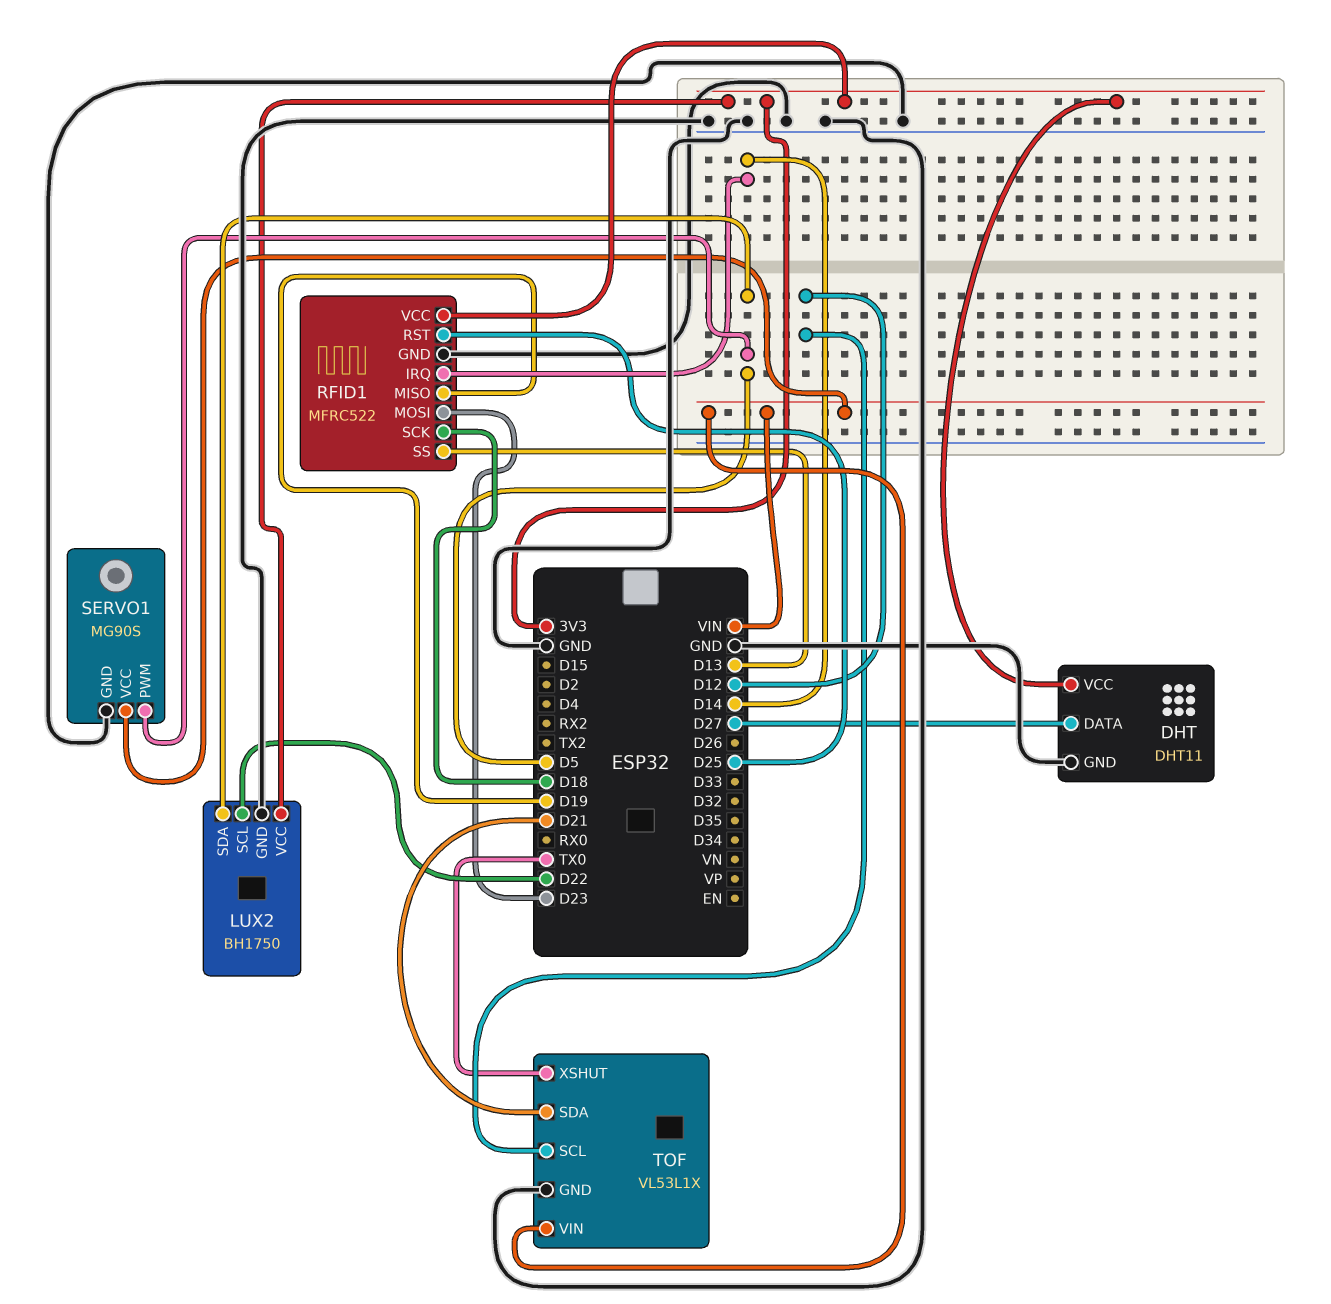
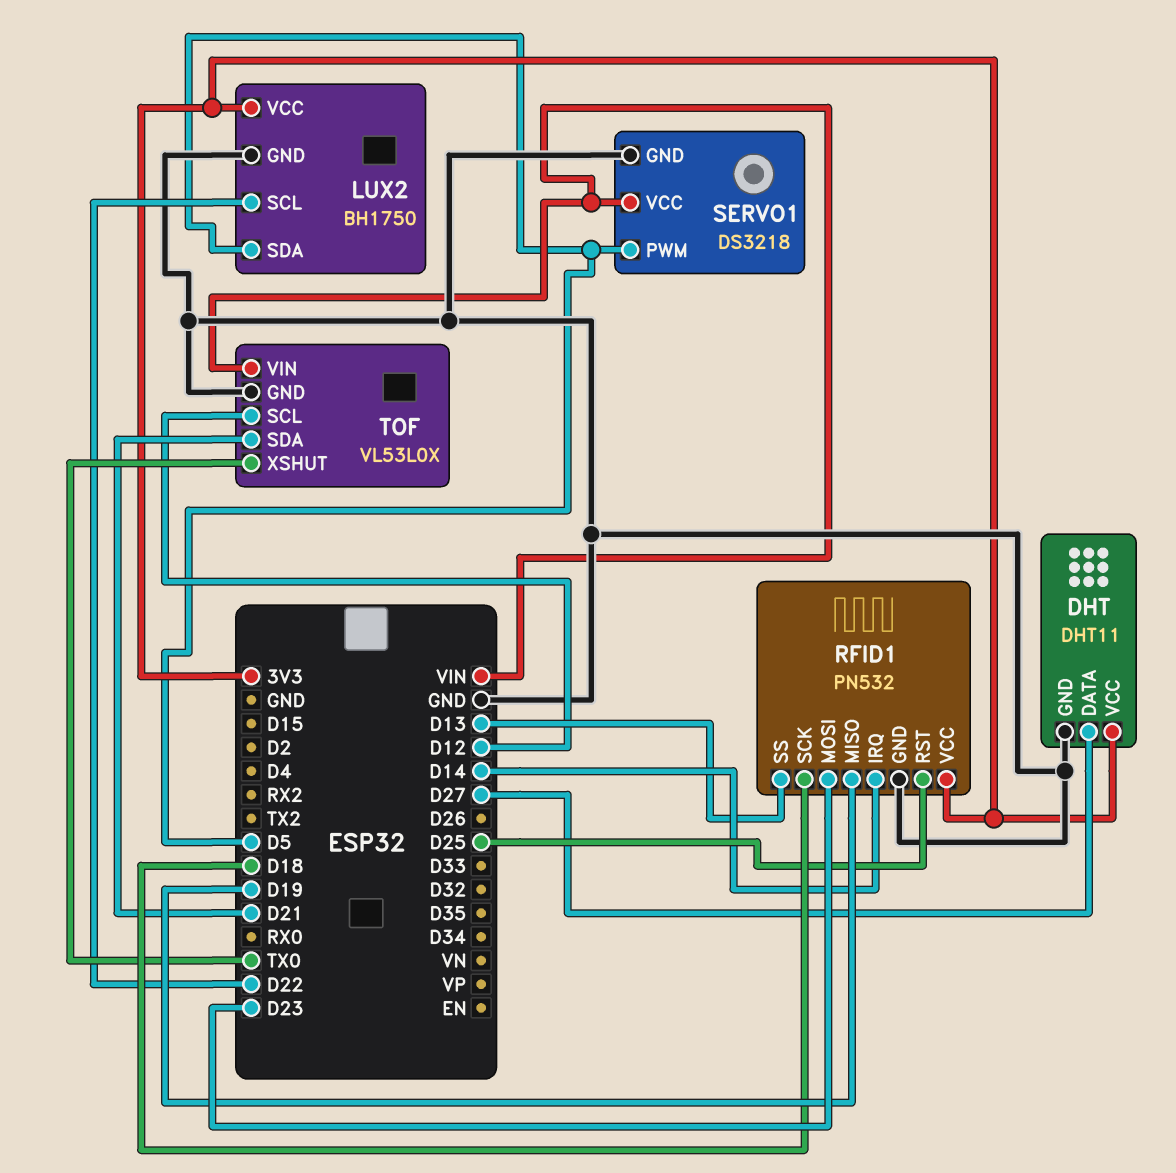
RFID1: MFRC522 -> PN532
SERVO1: MG90S -> DS3218
TOF: VL53L1X -> VL53L0X

